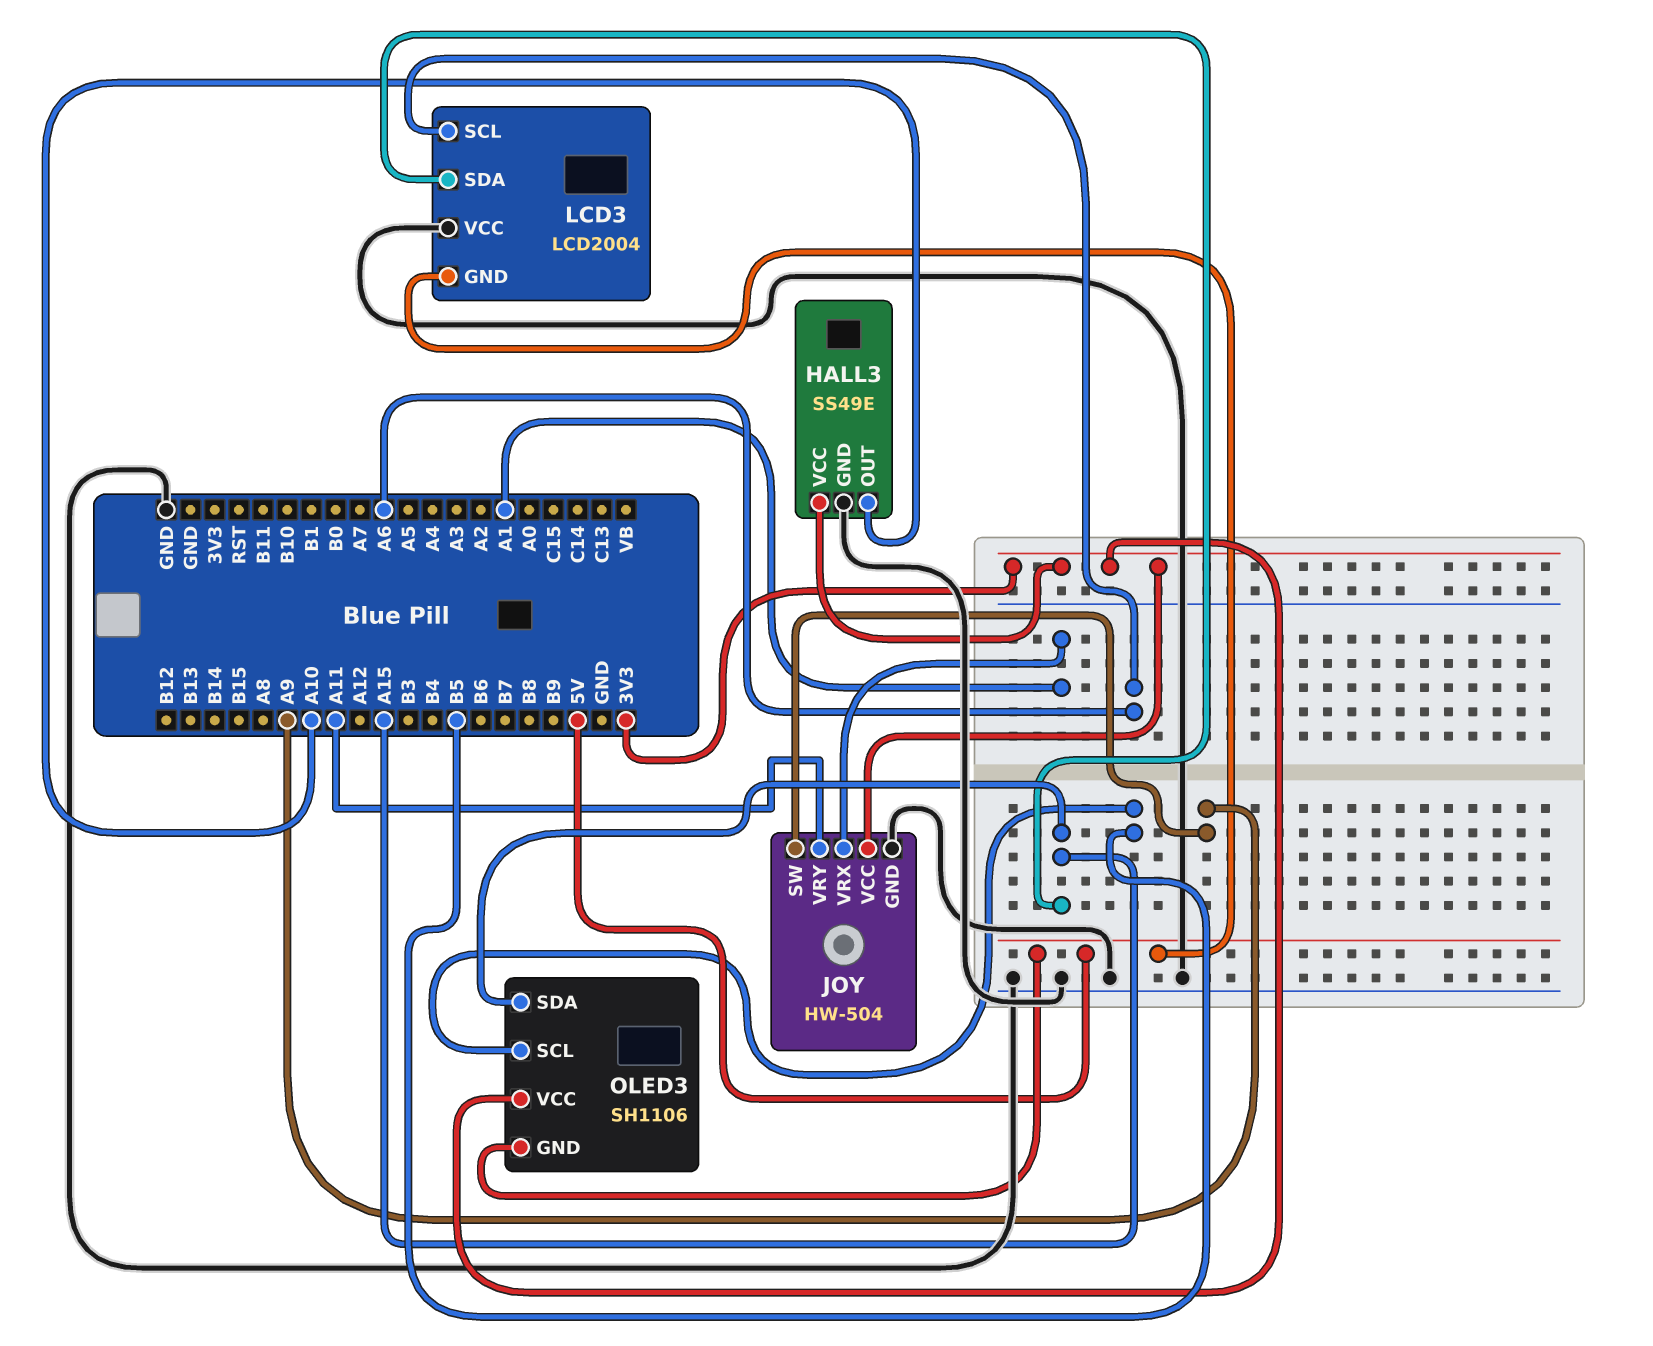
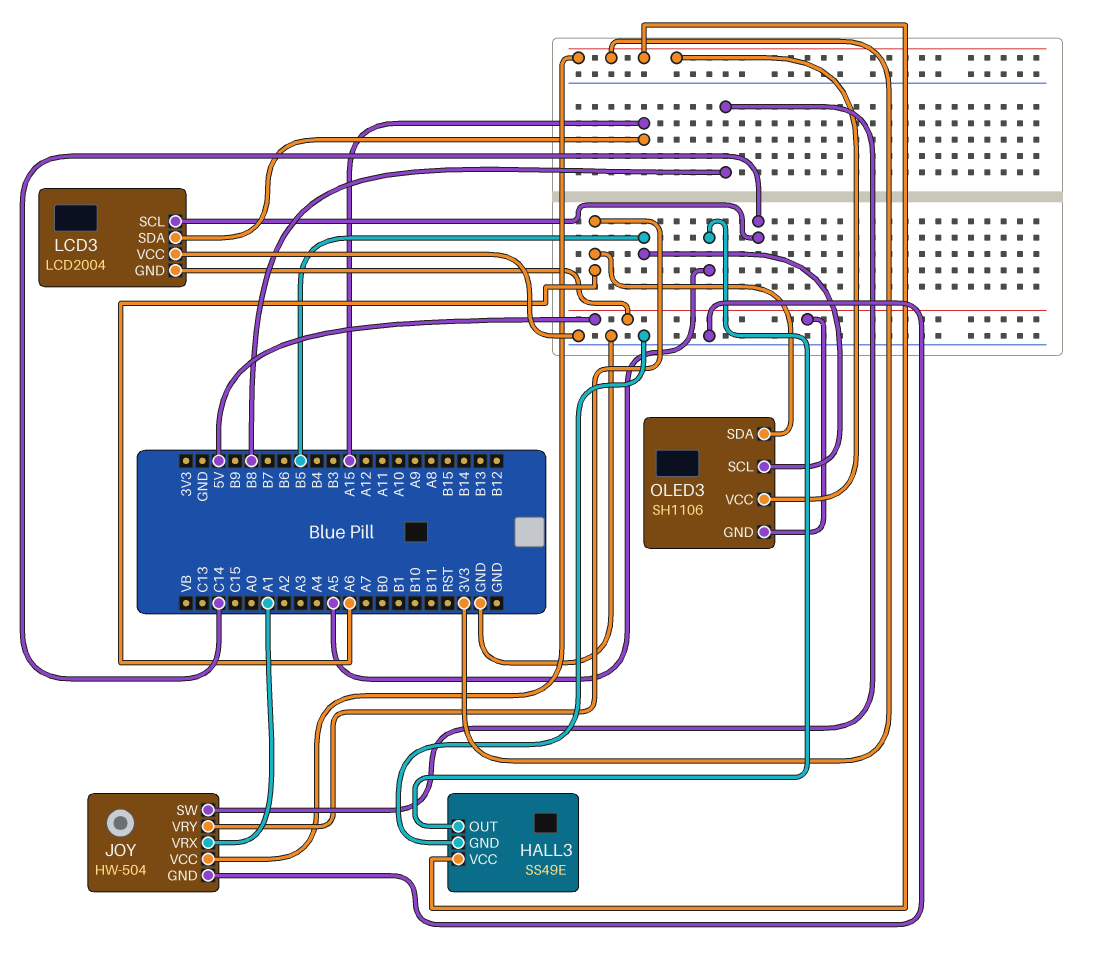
HALL3 pin OUT: A10 -> A5
JOY pin SW: A9 -> B8
JOY pin VRY: A11 -> A6
LCD3 pin SCL: A6 -> C14
OLED3 pin SDA: A15 -> A6

